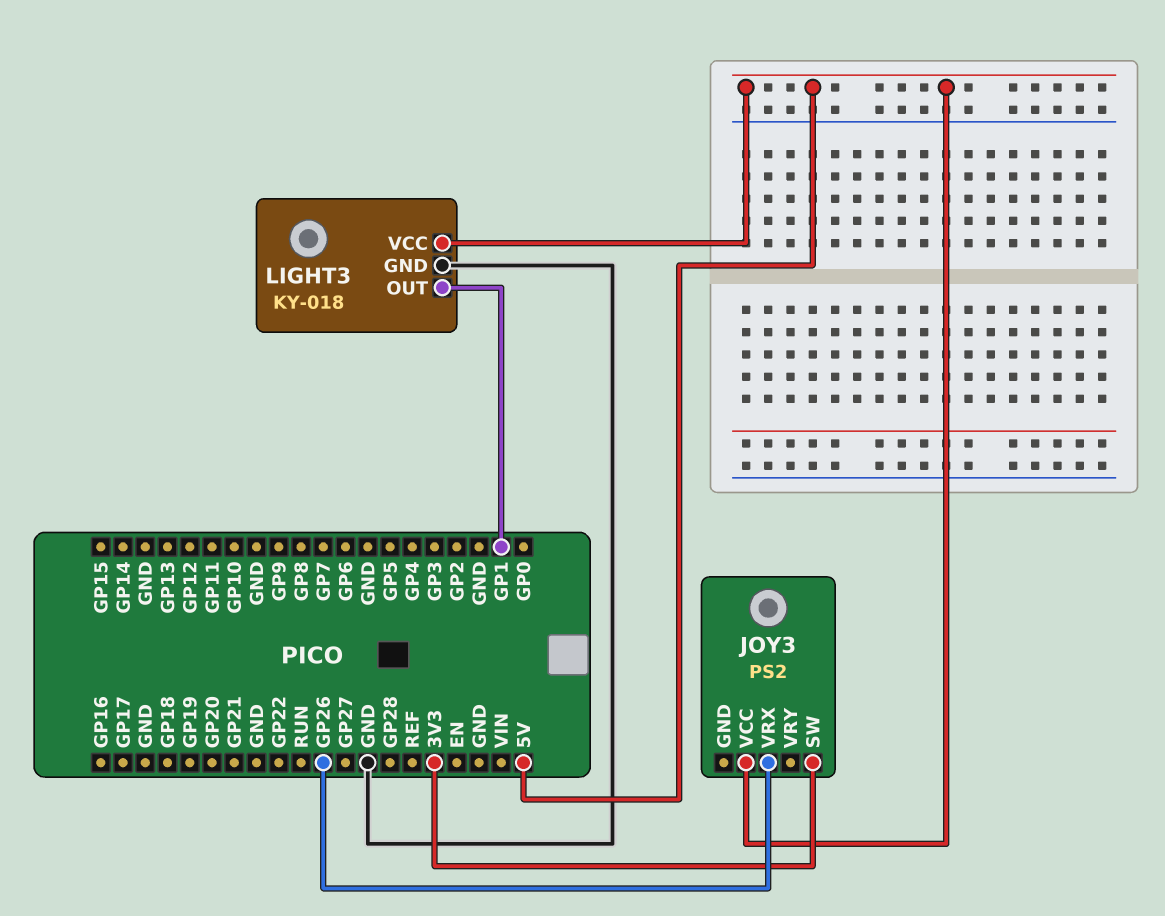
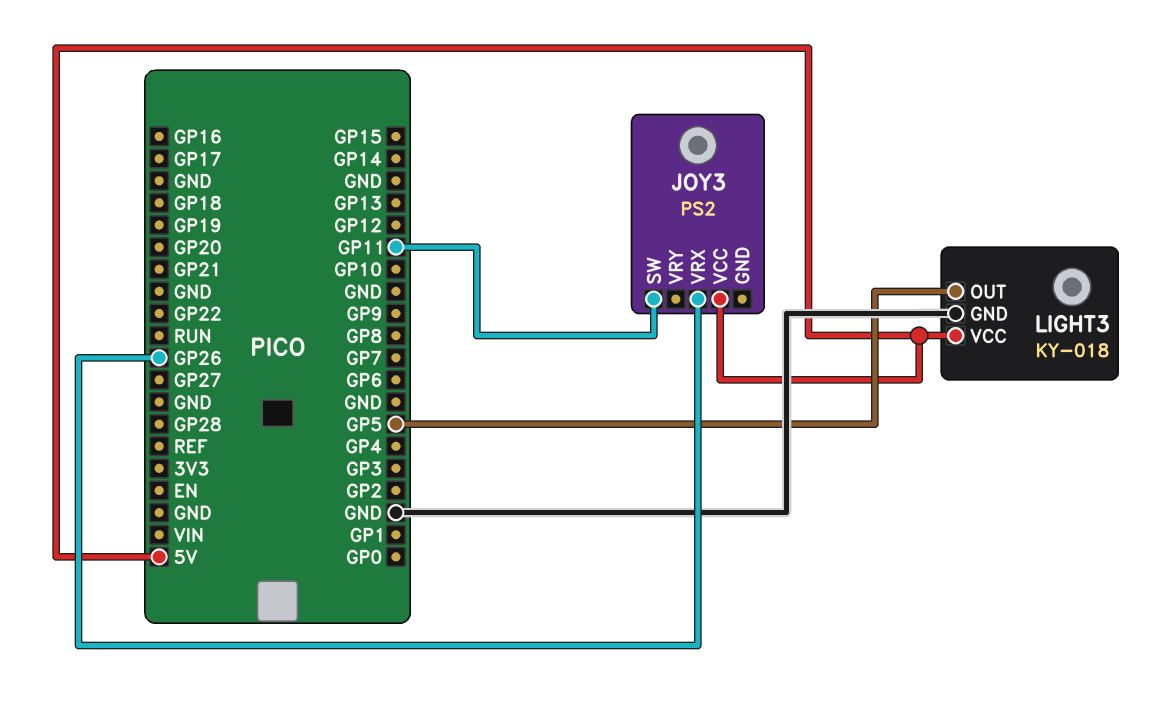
JOY3 pin SW: 3V3 -> GP11
LIGHT3 pin OUT: GP1 -> GP5

